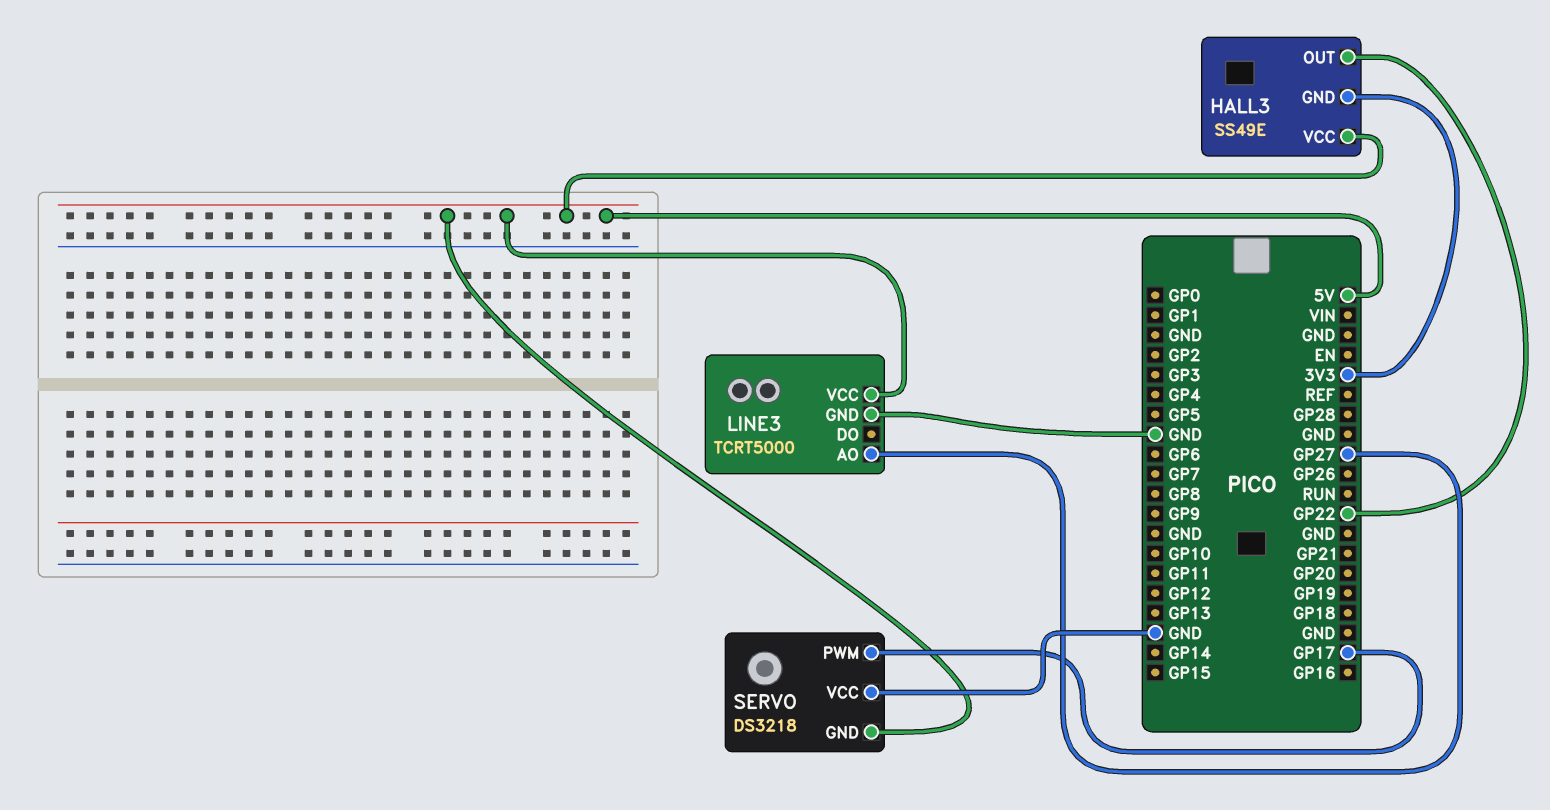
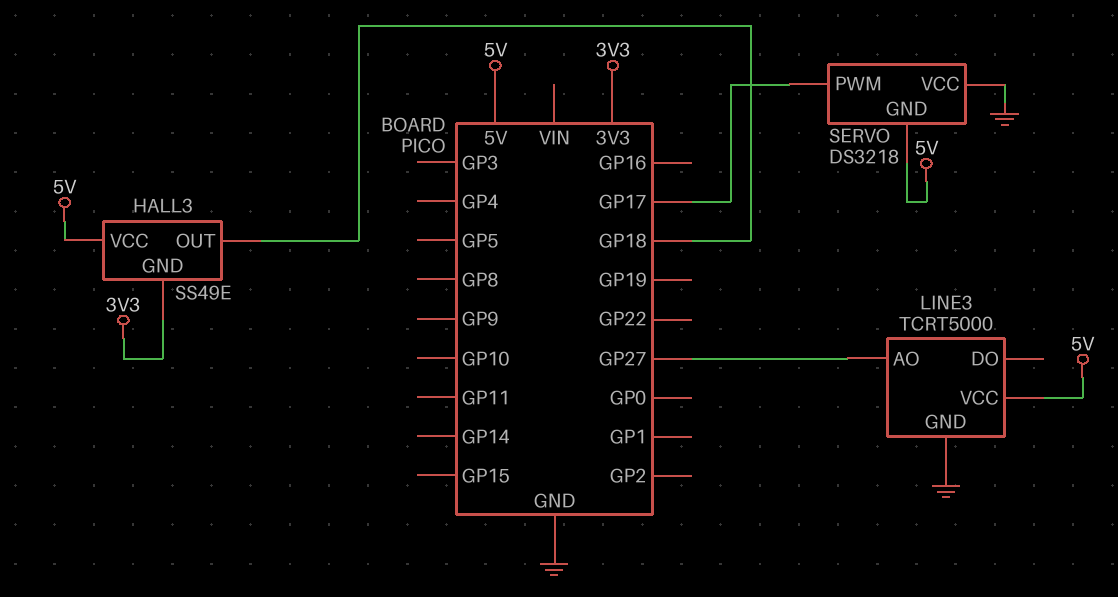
HALL3 pin OUT: GP22 -> GP18

